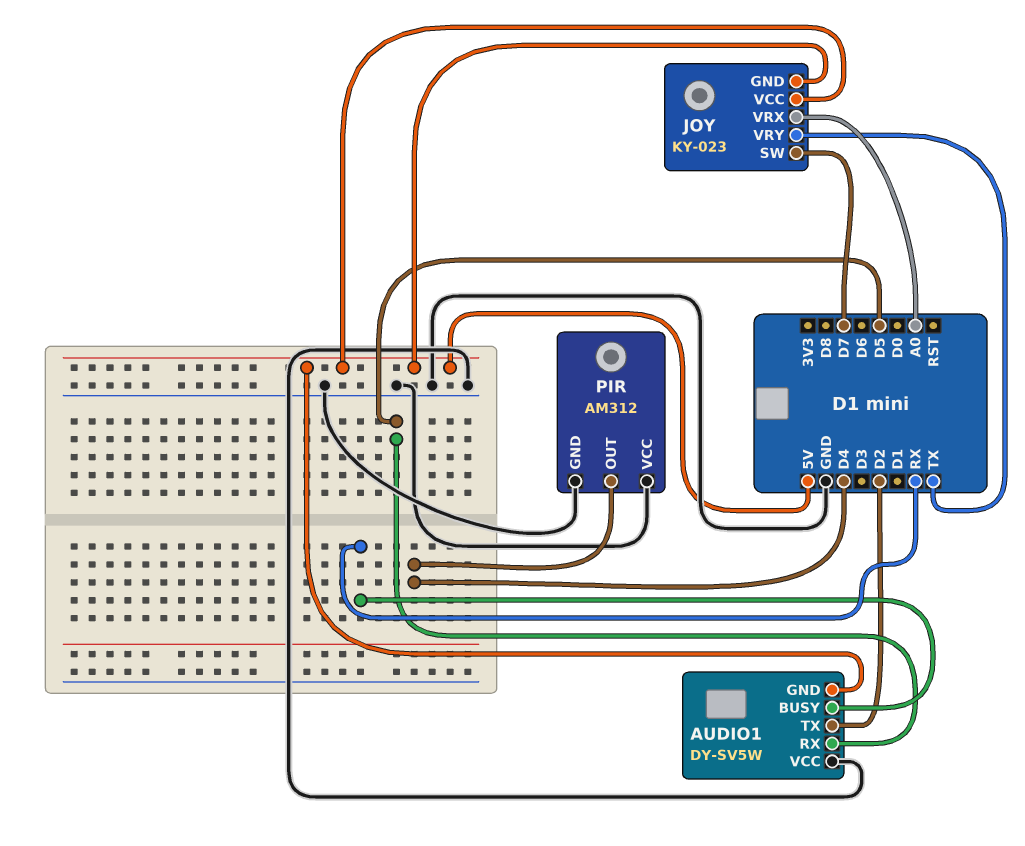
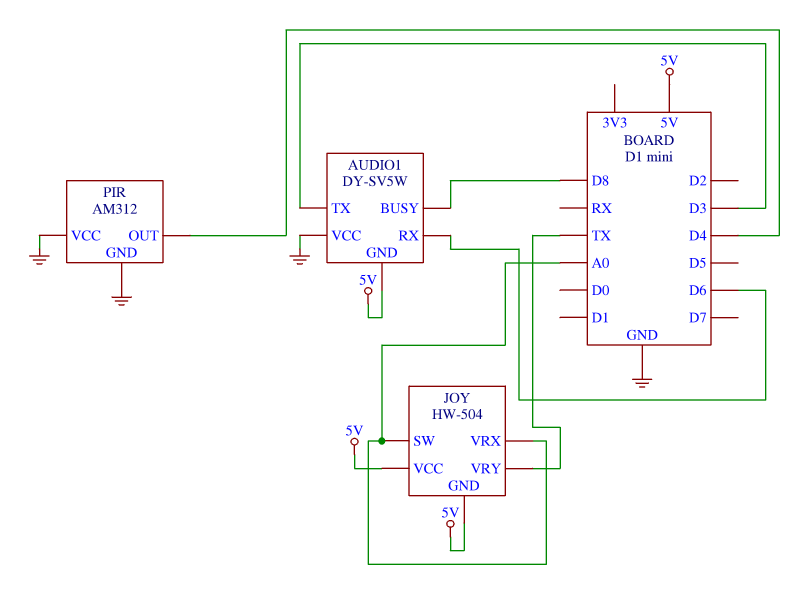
AUDIO1 pin BUSY: RX -> D8
AUDIO1 pin RX: D5 -> D6
AUDIO1 pin TX: D2 -> D3
JOY: KY-023 -> HW-504
JOY pin SW: D7 -> A0

